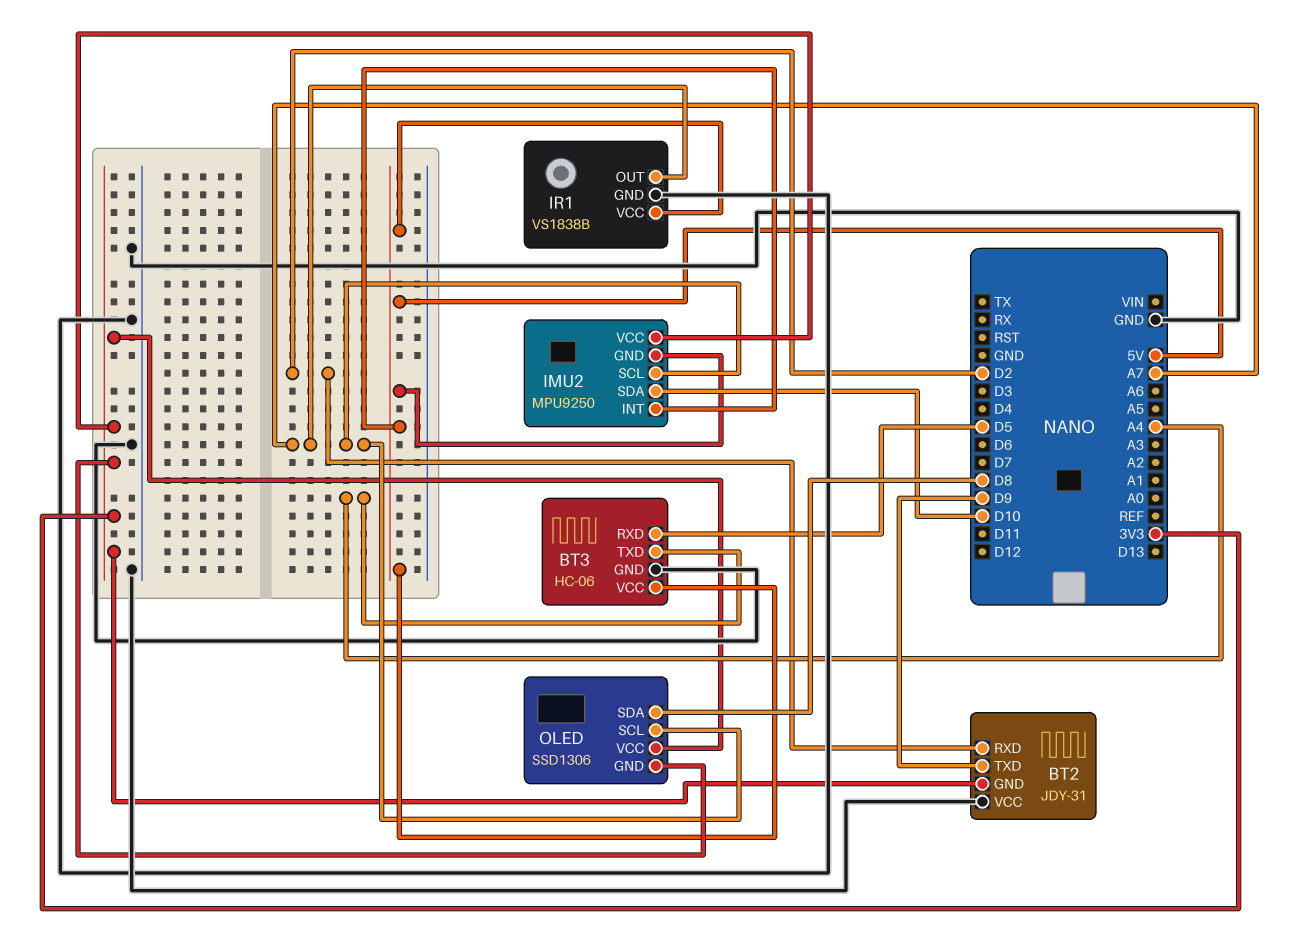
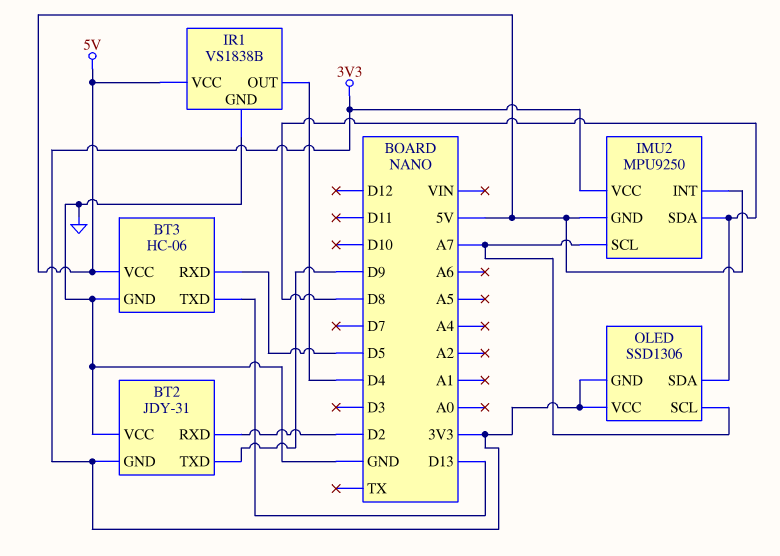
BT3 pin TXD: A4 -> D13
IMU2 pin SDA: D10 -> D8
IR1 pin OUT: A7 -> D4

